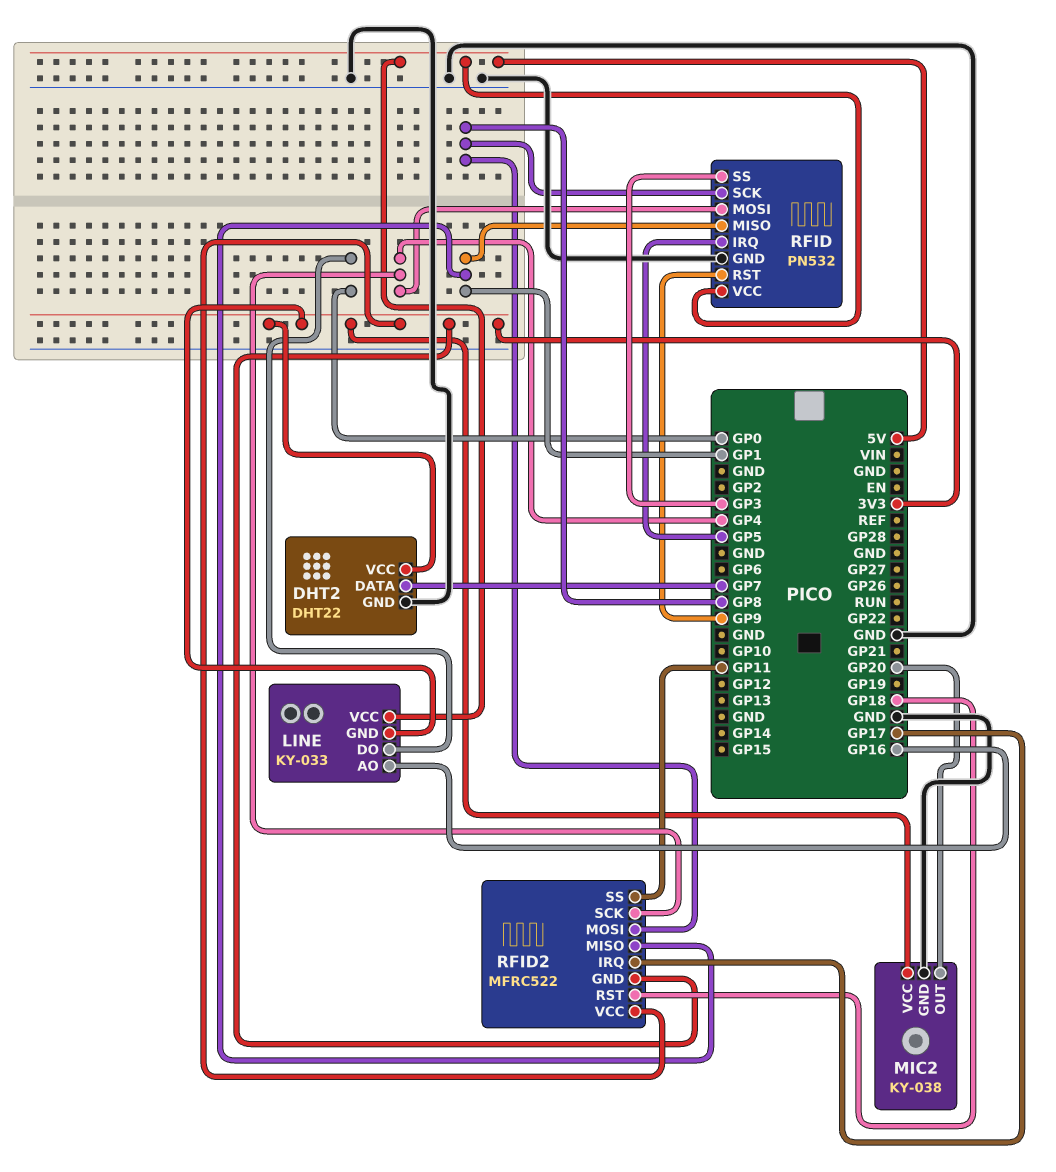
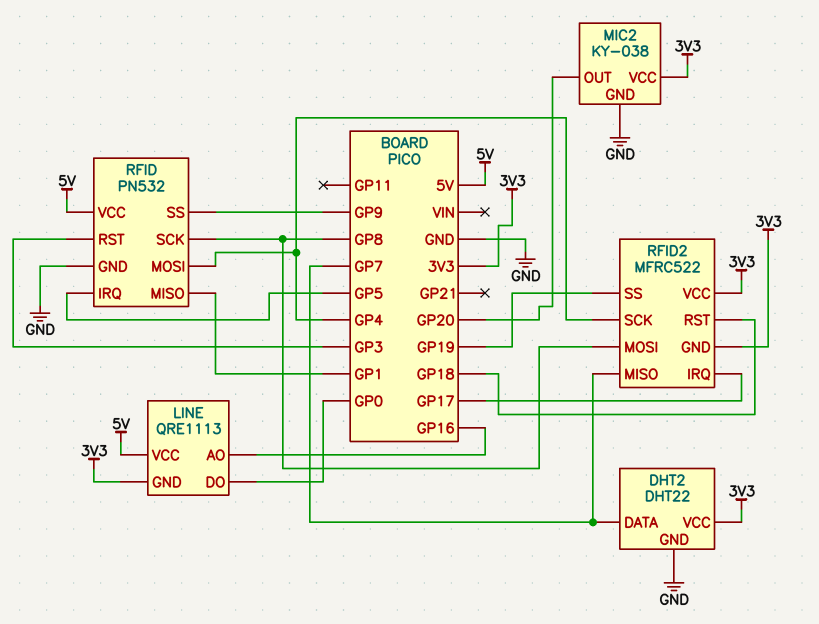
LINE: KY-033 -> QRE1113
RFID pin RST: GP9 -> GP3
RFID pin SS: GP3 -> GP9
RFID2 pin MISO: GP1 -> GP7
RFID2 pin SS: GP11 -> GP19

